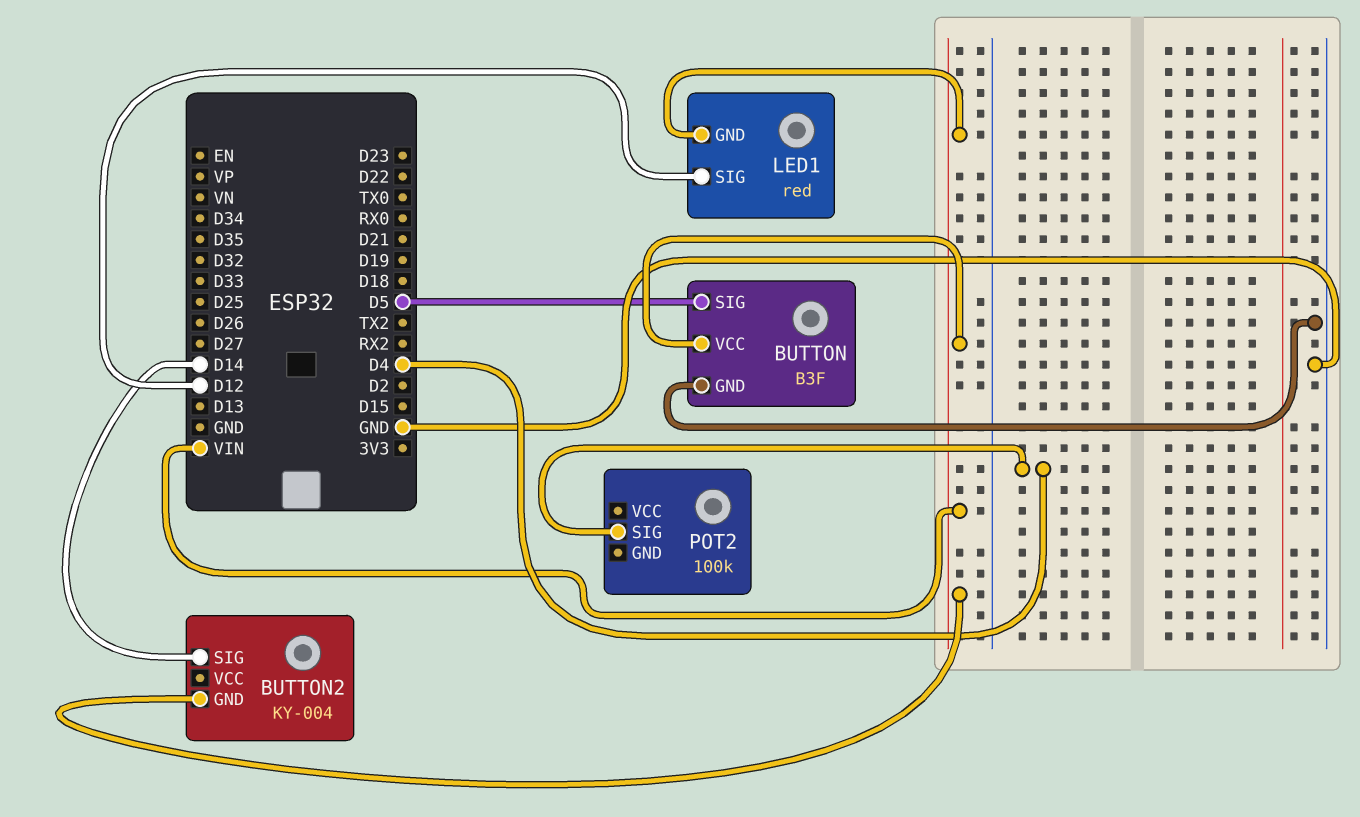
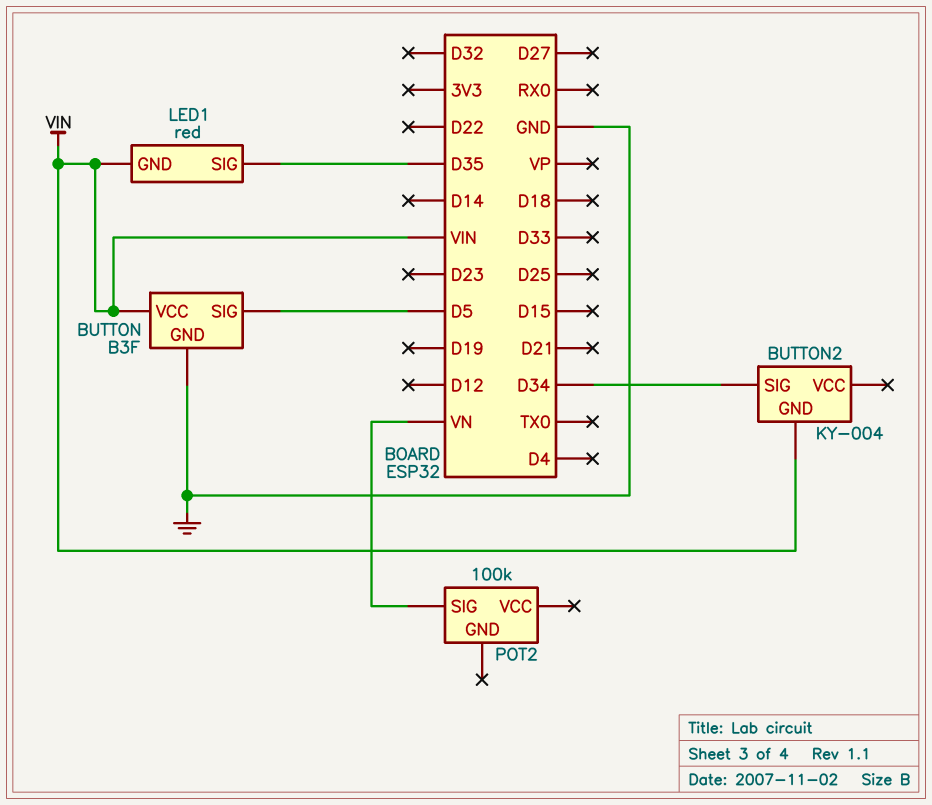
BUTTON2 pin SIG: D14 -> D34
LED1 pin SIG: D12 -> D35
POT2 pin SIG: D4 -> VN

